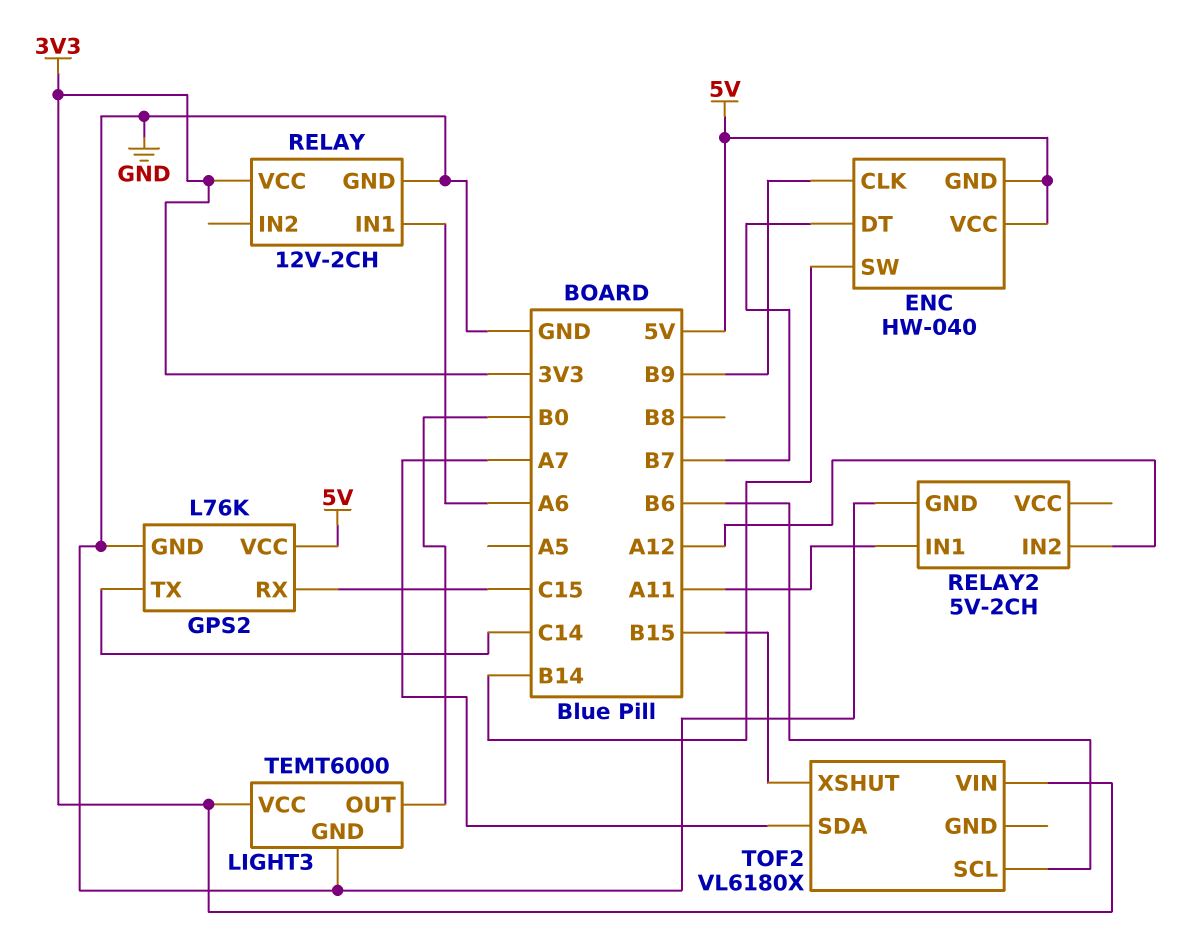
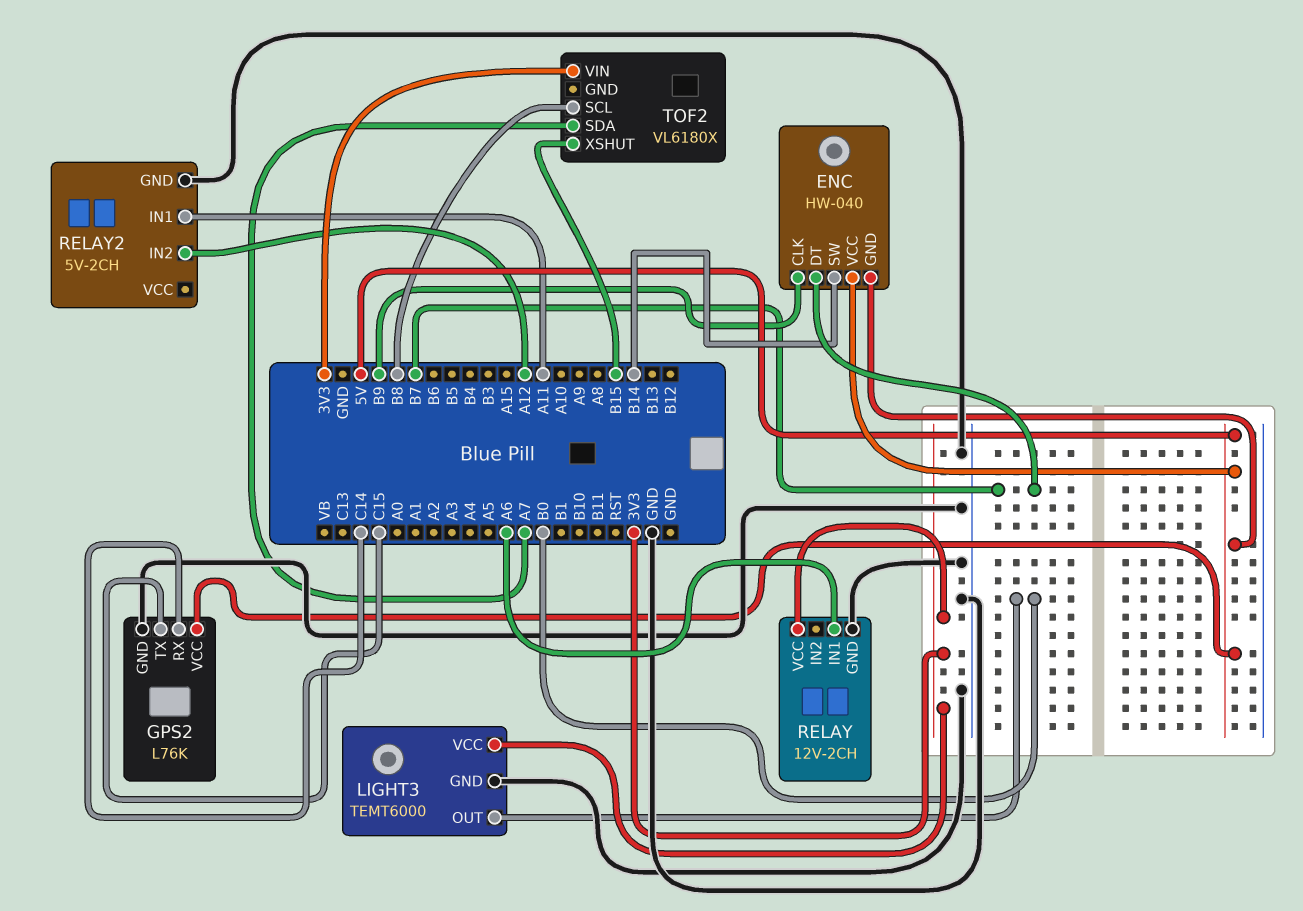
GPS2 pin RX: C15 -> C14
GPS2 pin TX: C14 -> C15
TOF2 pin SCL: B6 -> B8

